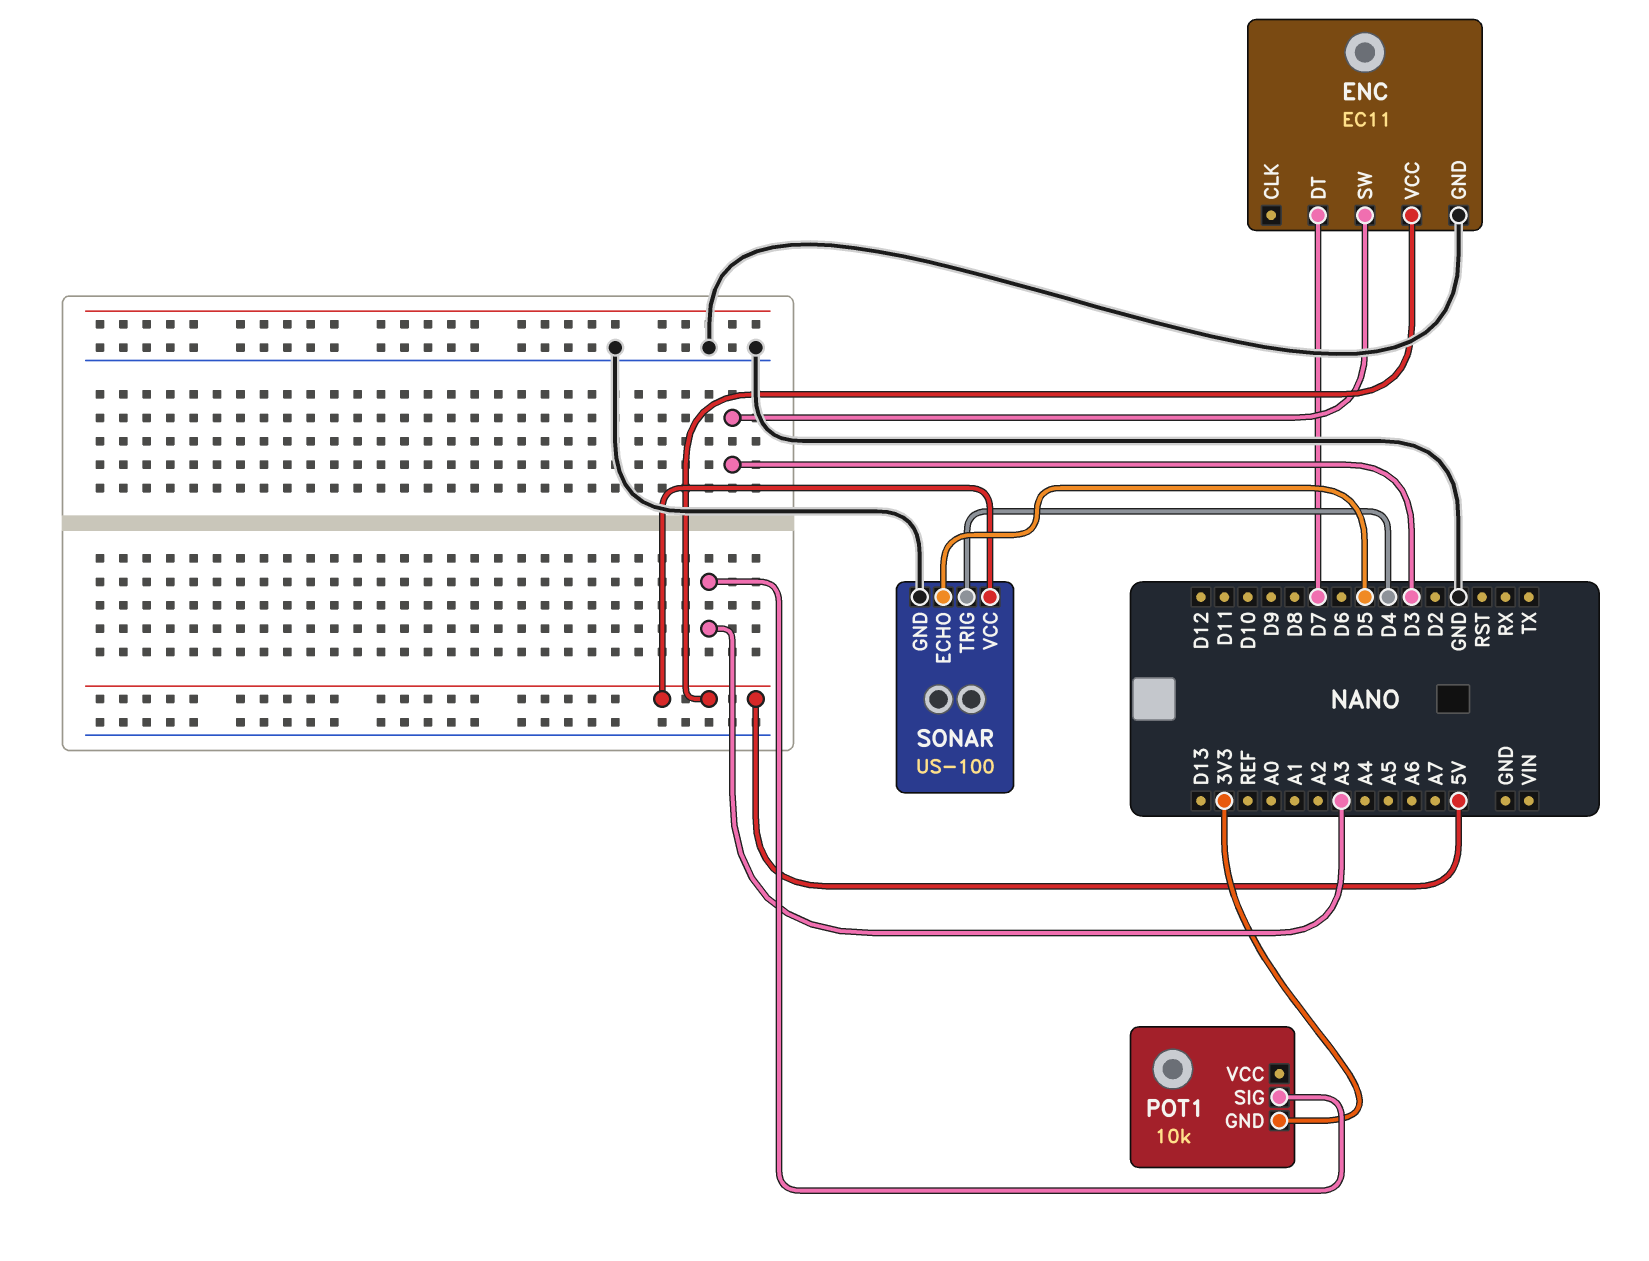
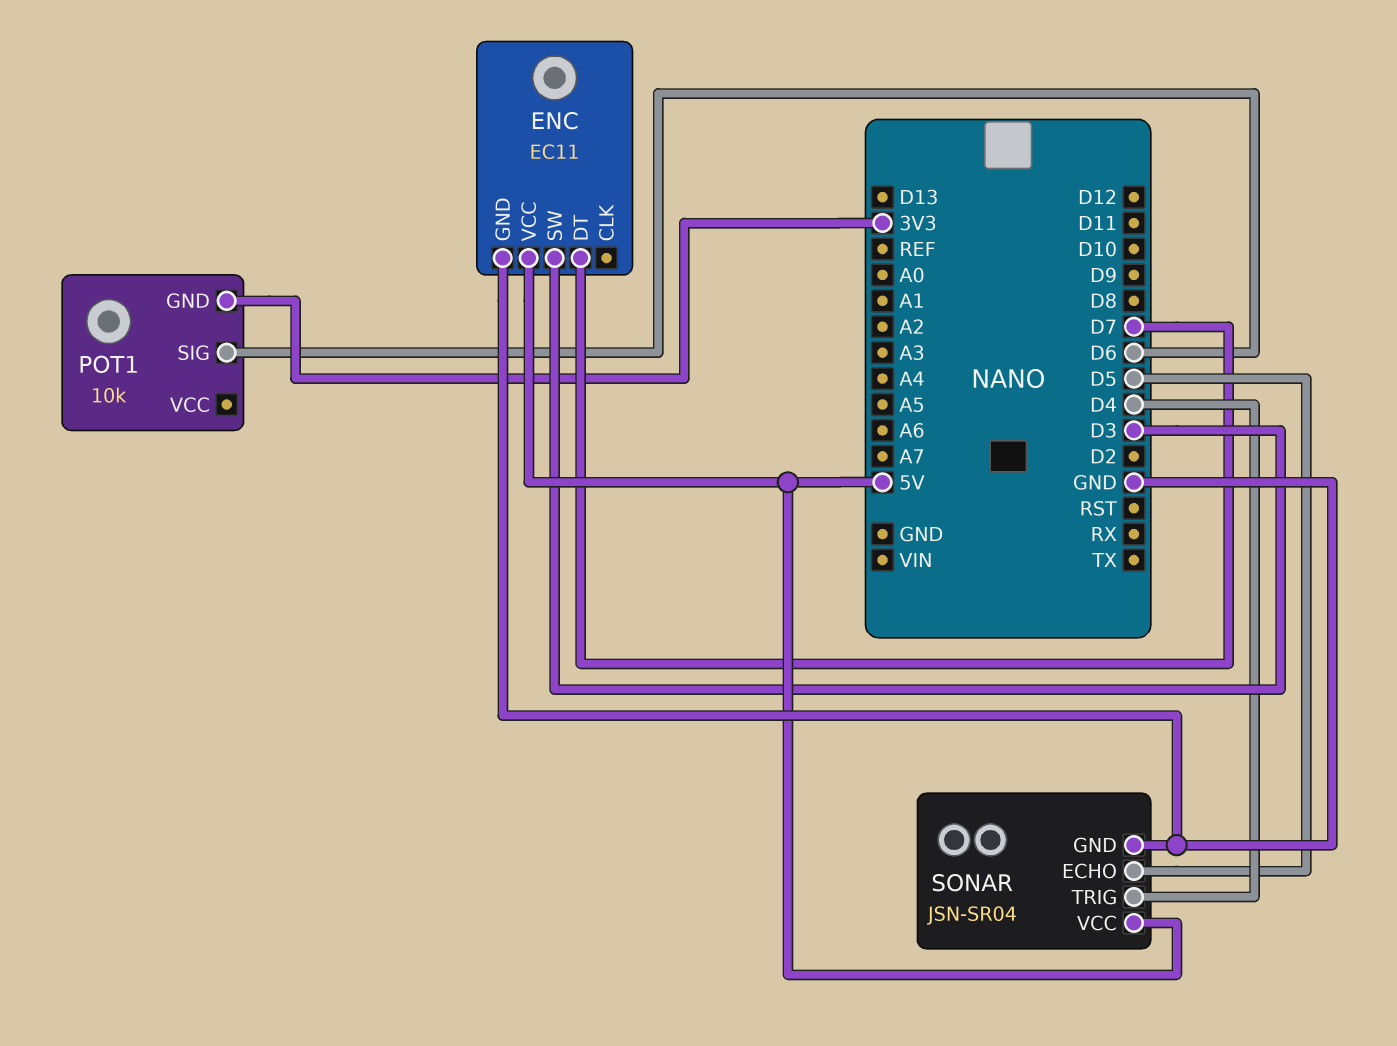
POT1 pin SIG: A3 -> D6
SONAR: US-100 -> JSN-SR04

